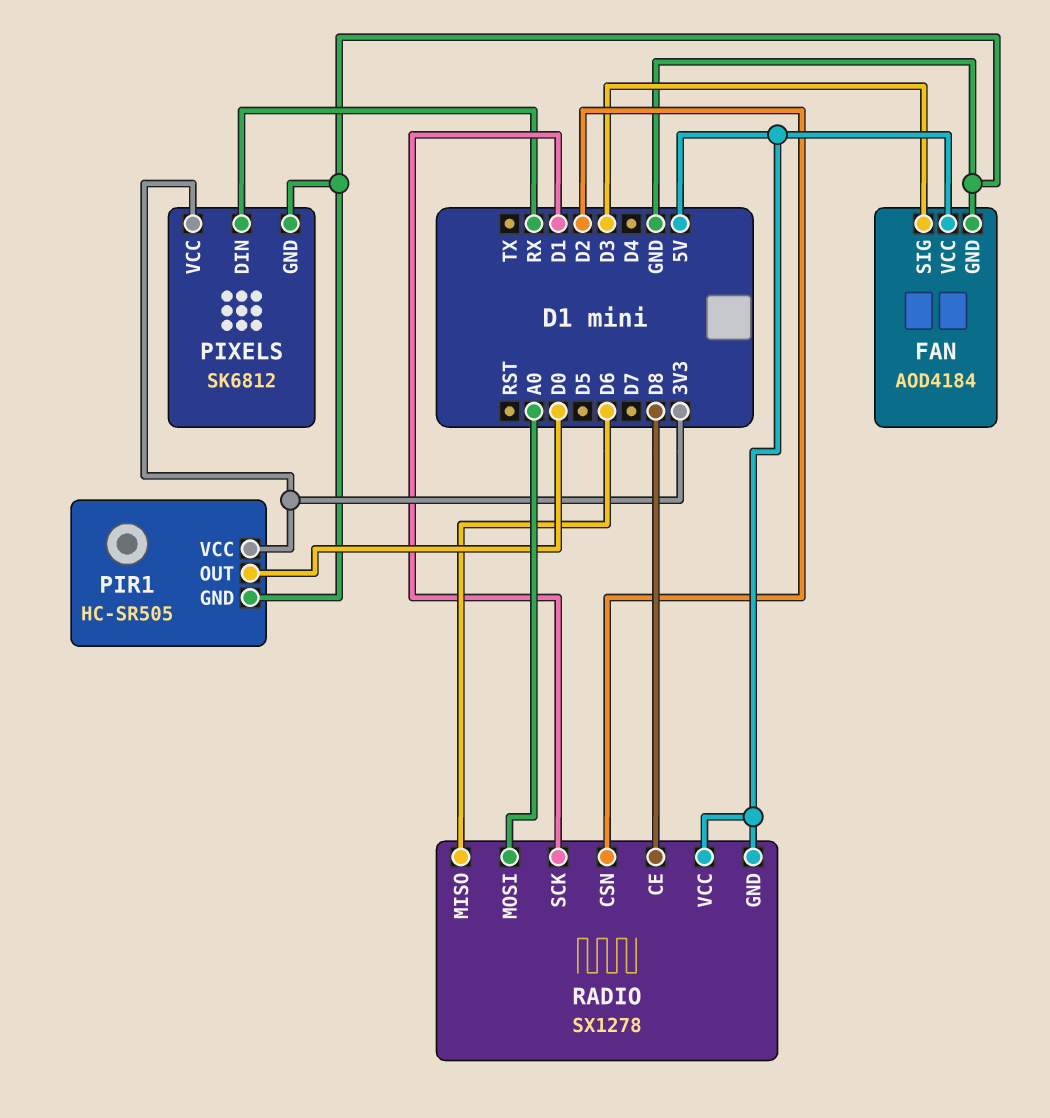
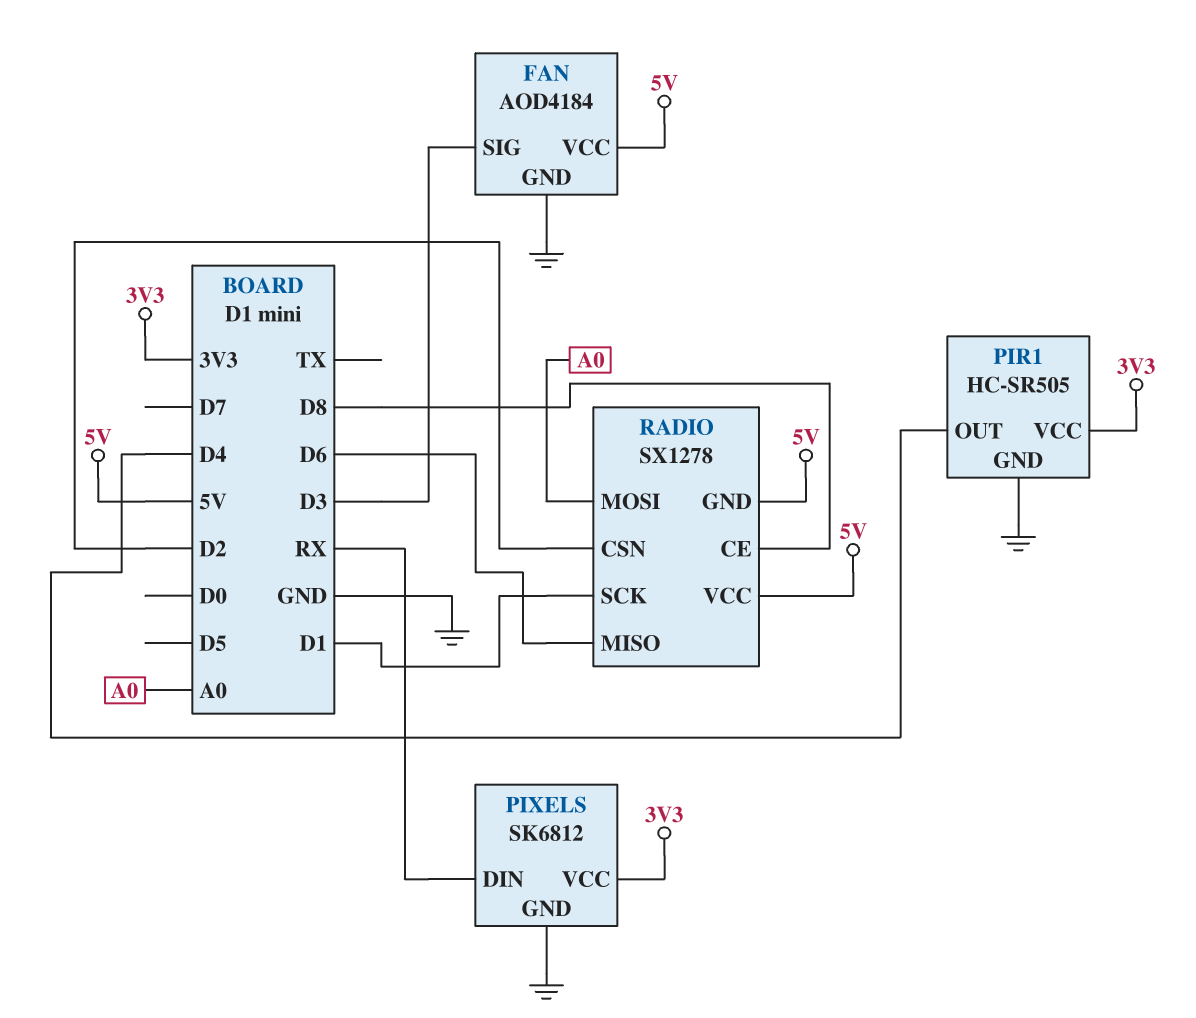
PIR1 pin OUT: D0 -> D4

